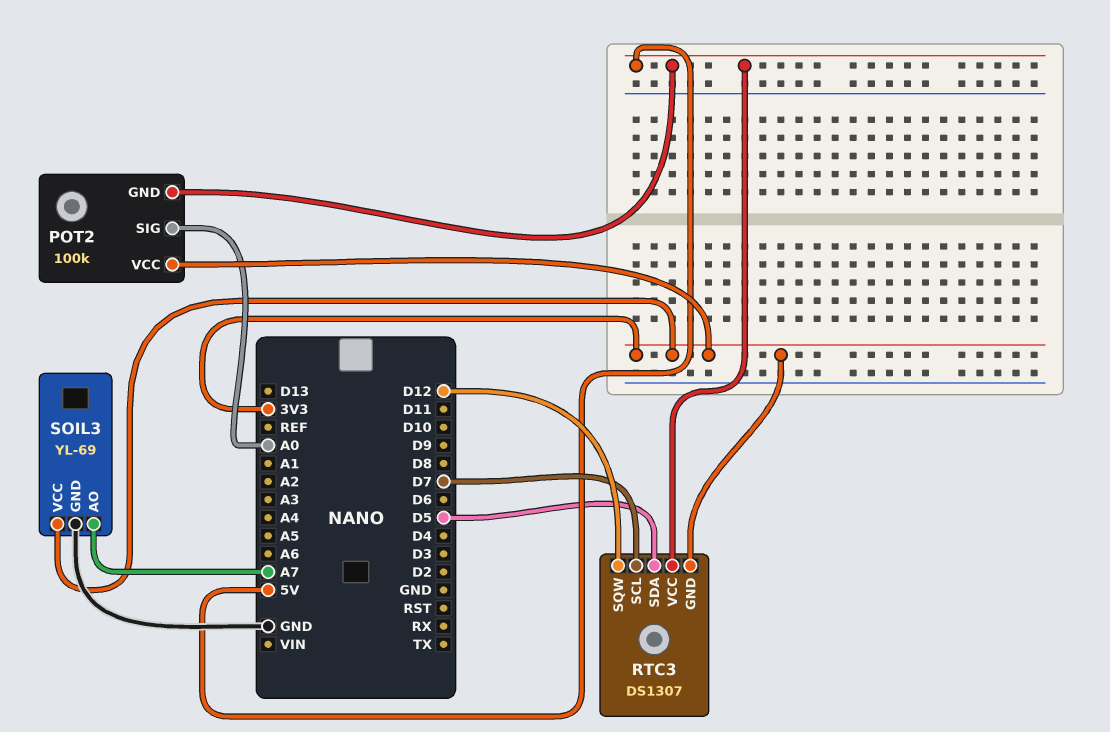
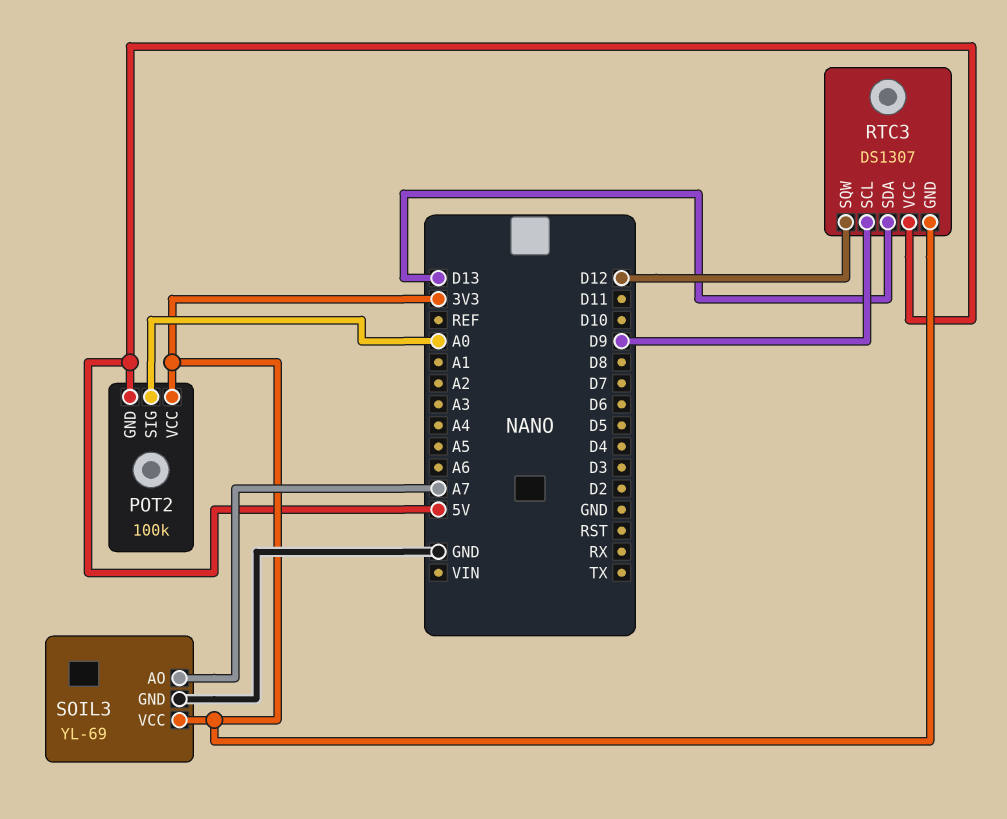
RTC3 pin SCL: D7 -> D9
RTC3 pin SDA: D5 -> D13

